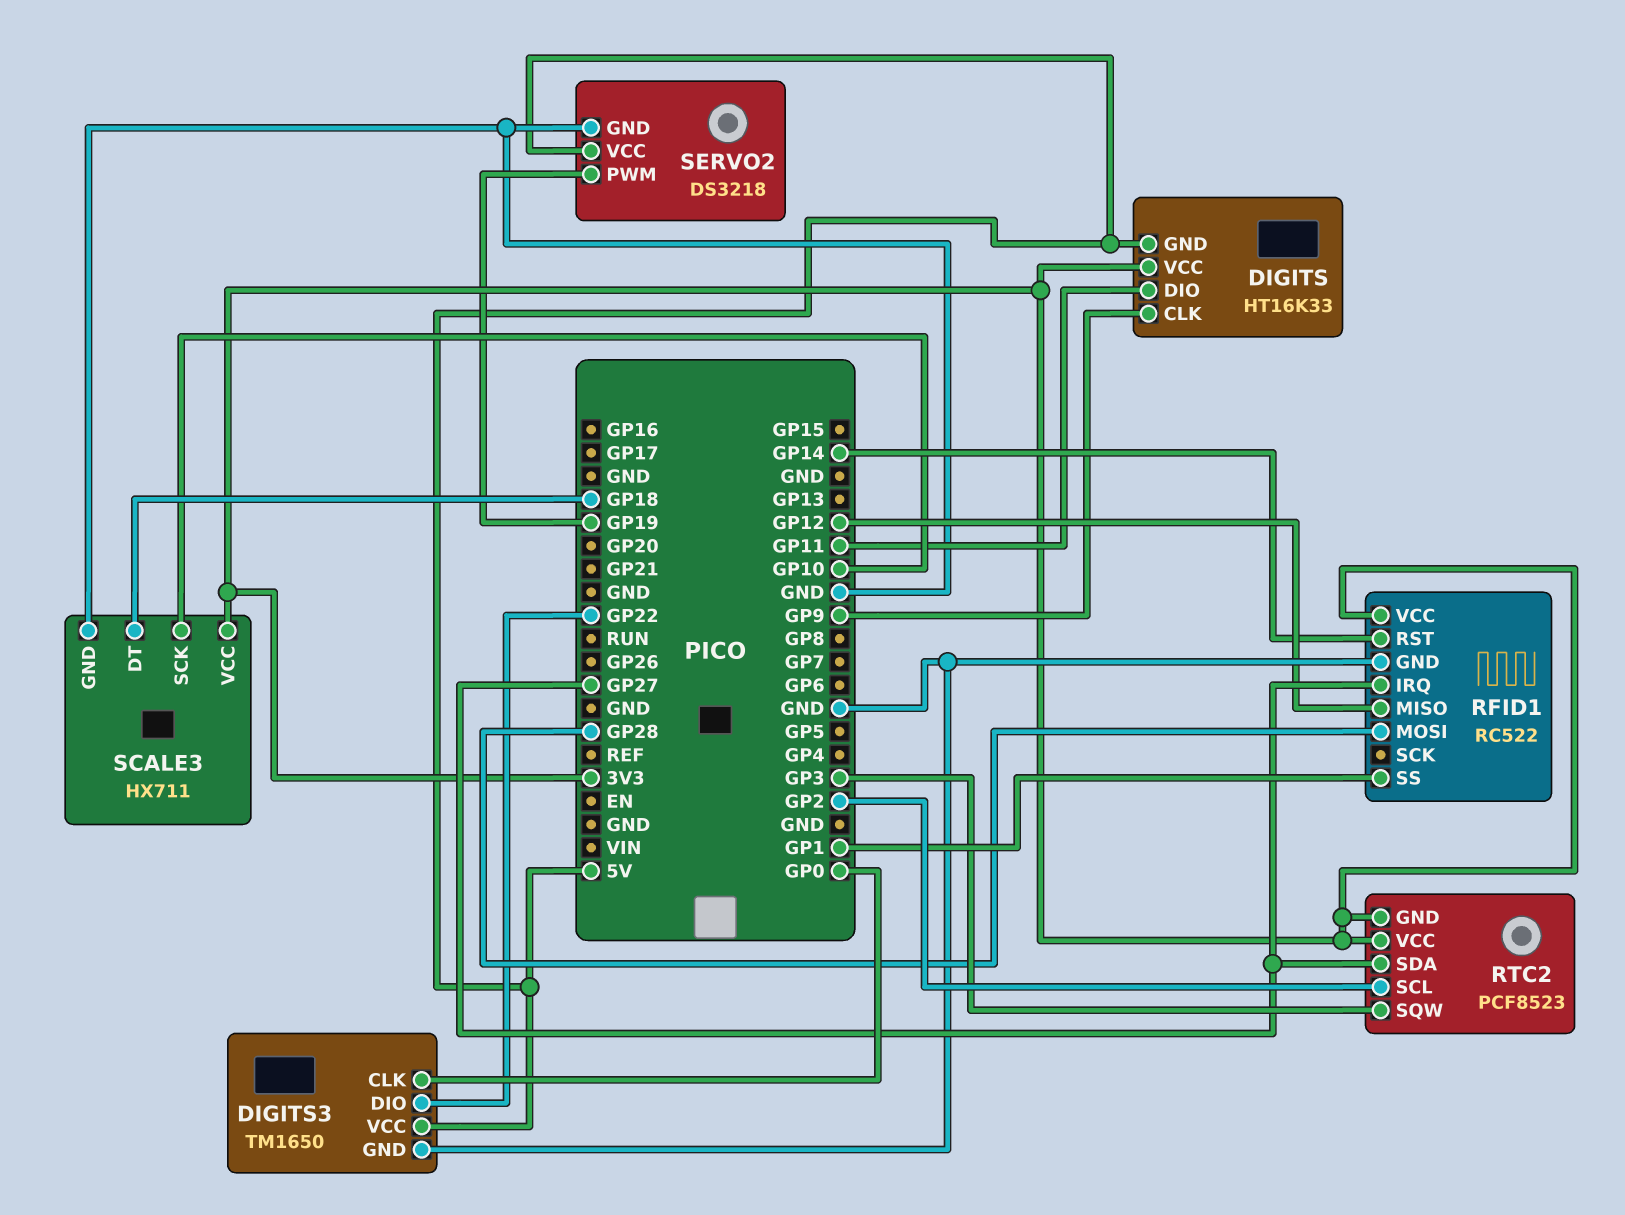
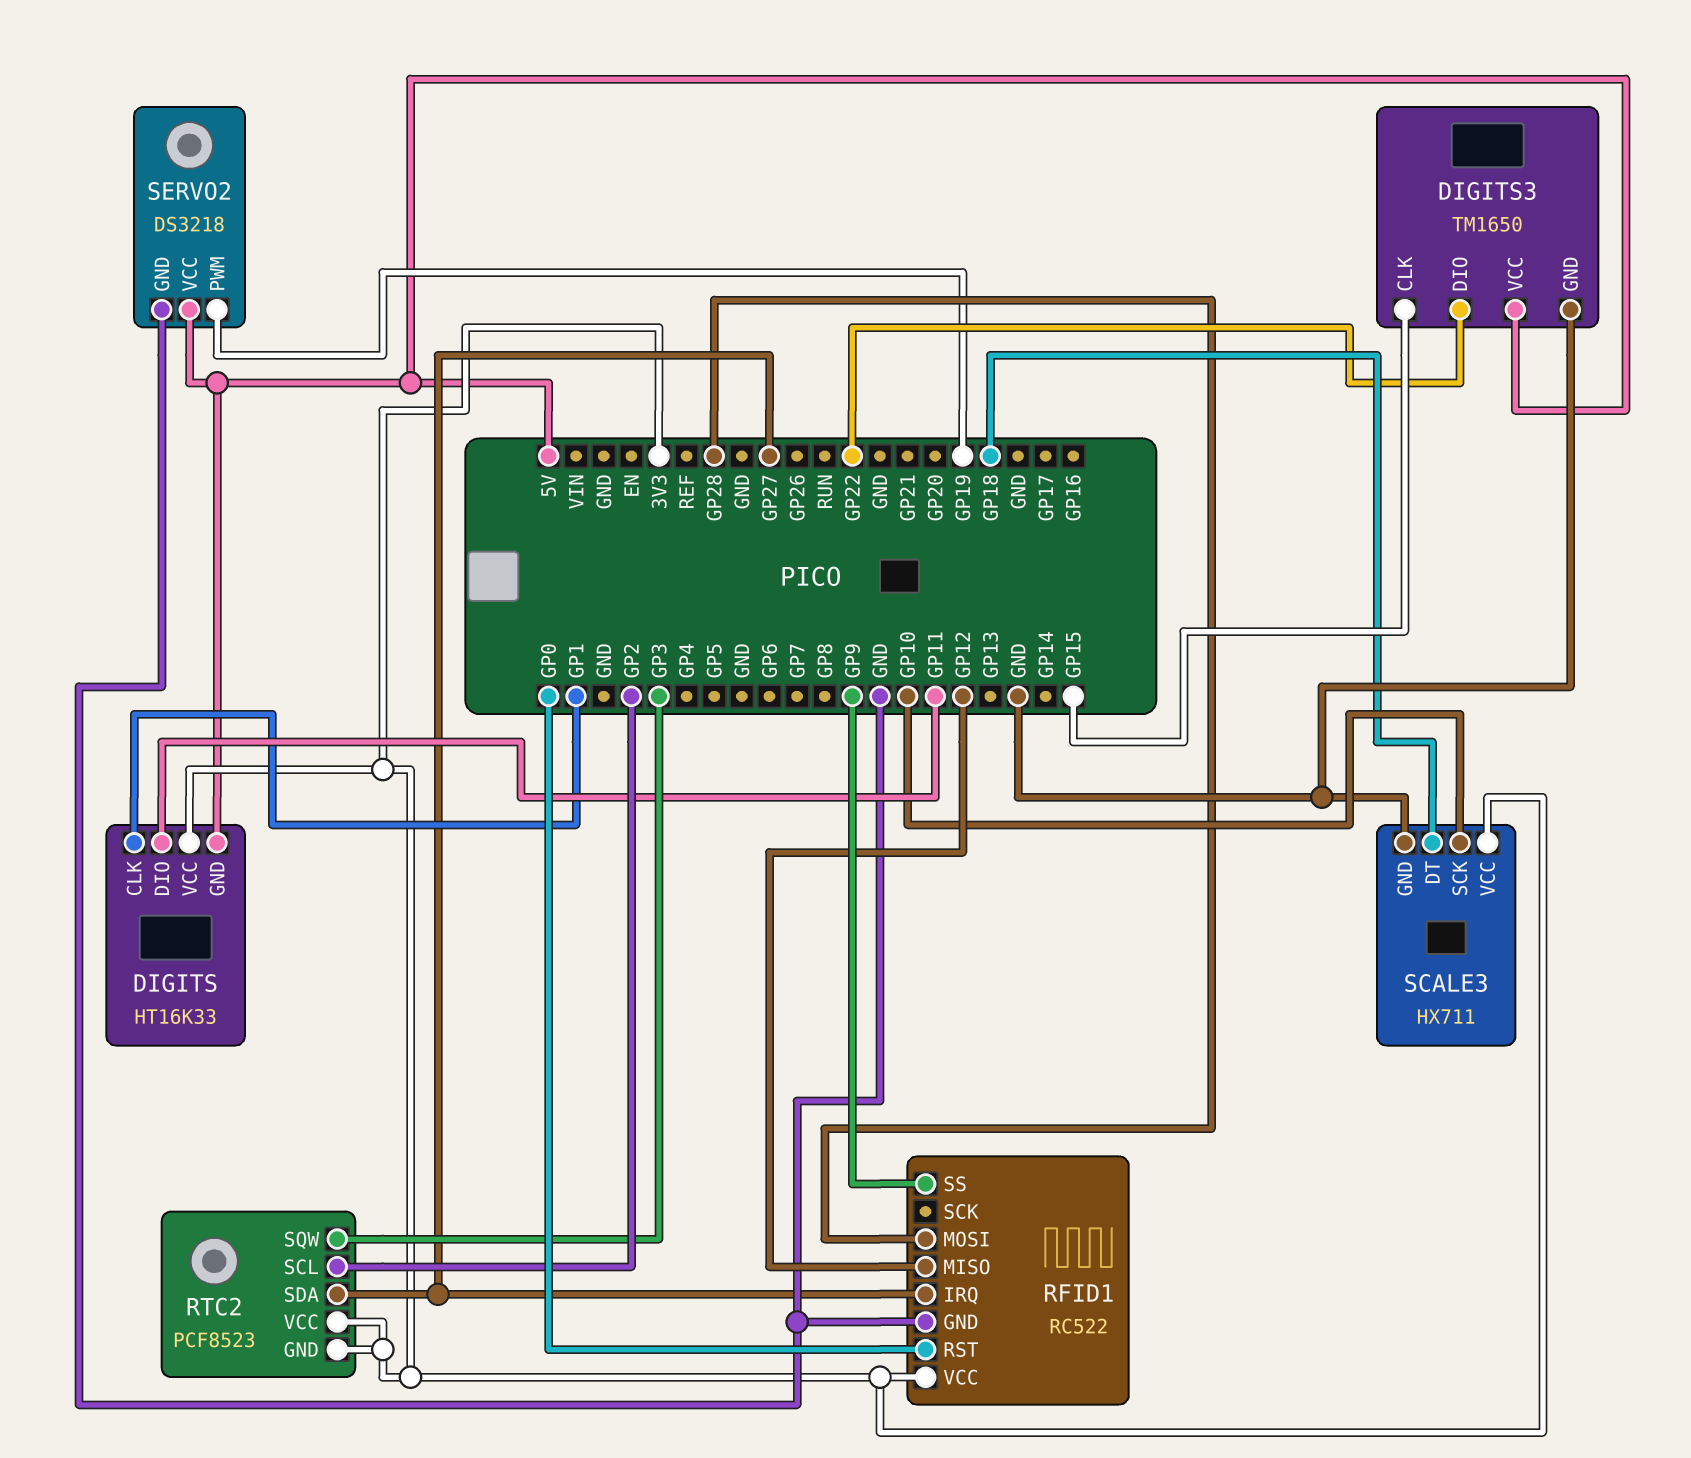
DIGITS pin CLK: GP9 -> GP1
DIGITS3 pin CLK: GP0 -> GP15
RFID1 pin RST: GP14 -> GP0
RFID1 pin SS: GP1 -> GP9

